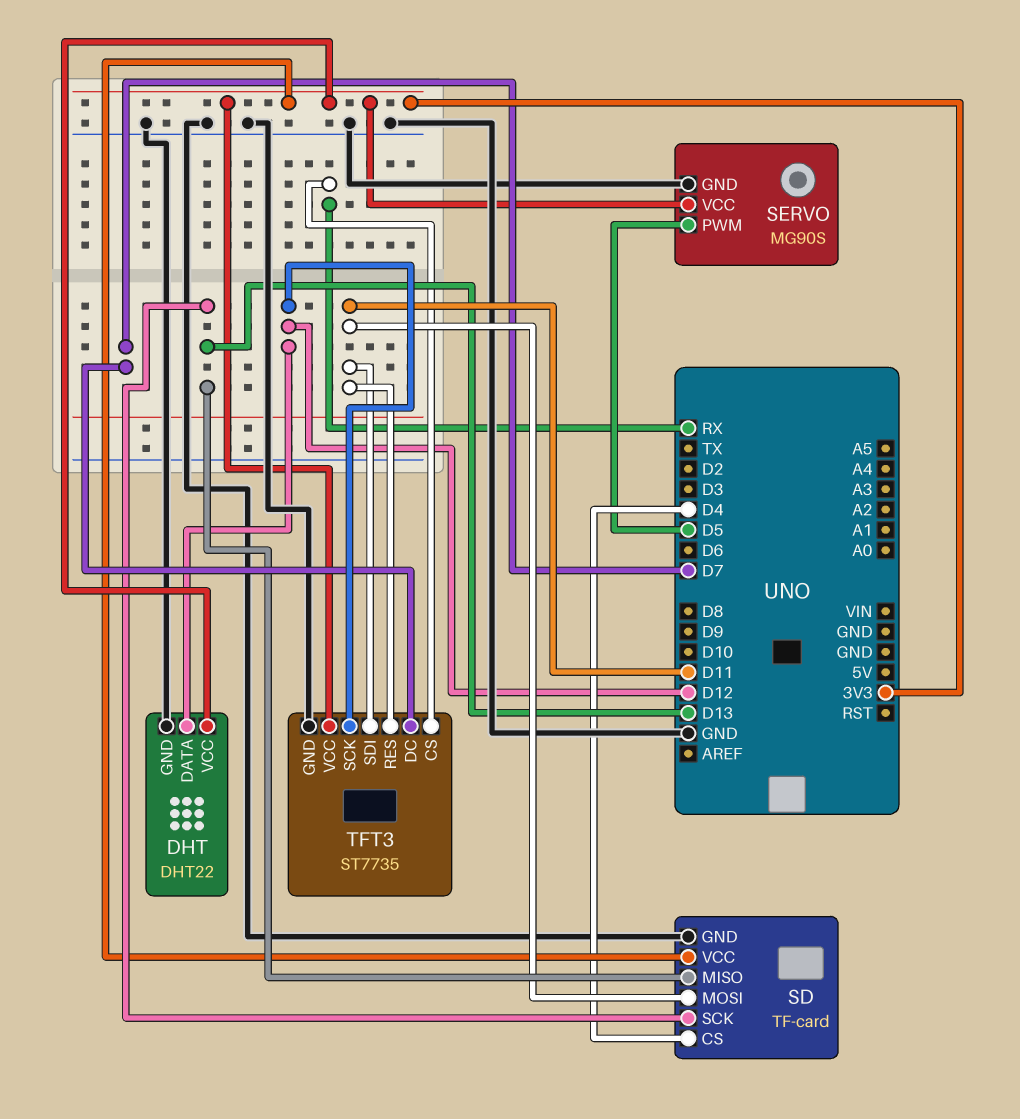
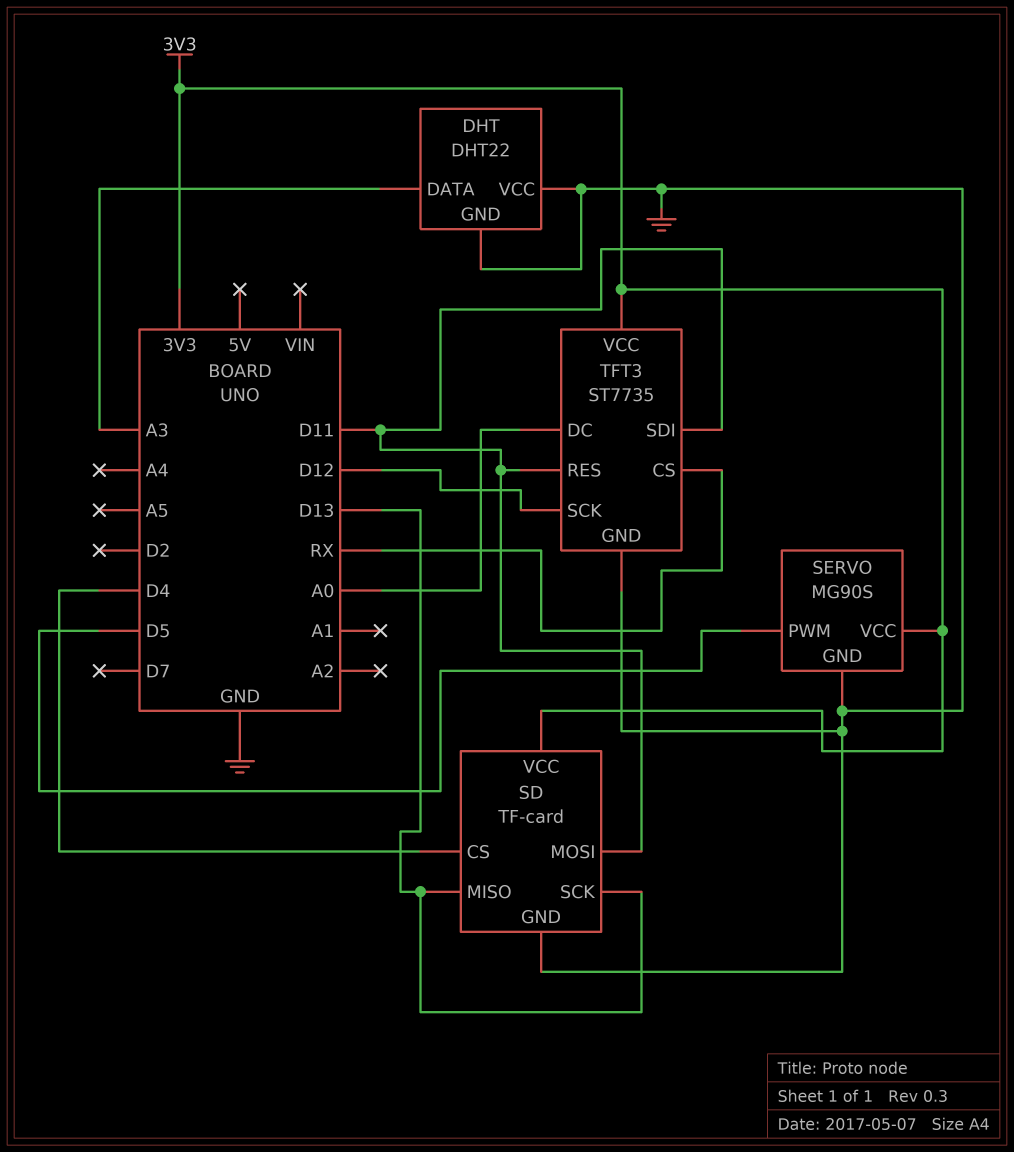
DHT pin DATA: D12 -> A3
DHT pin VCC: 3V3 -> GND
TFT3 pin DC: D7 -> A0

